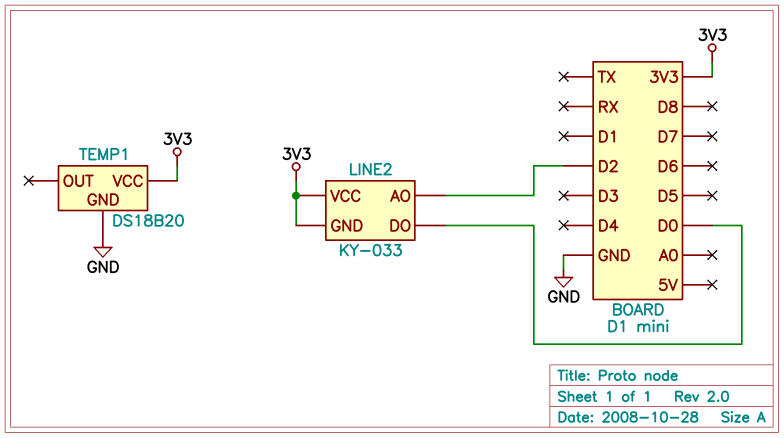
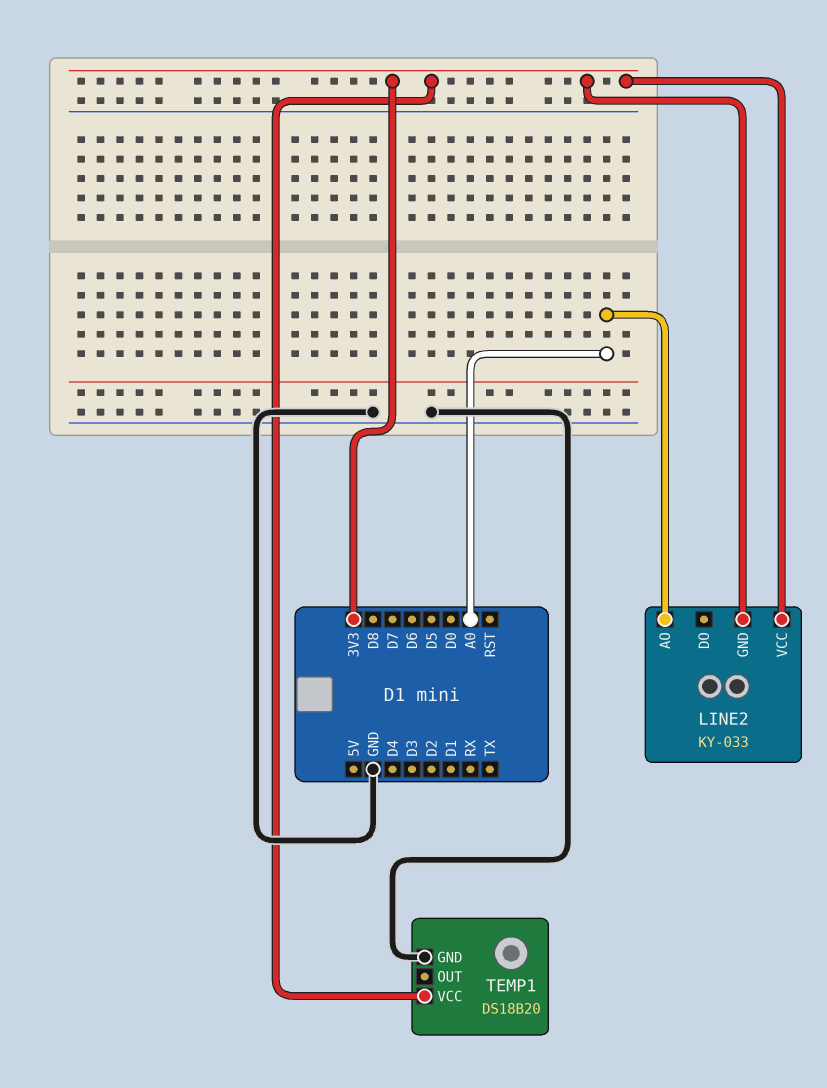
LINE2 pin AO: D2 -> A0
LINE2 pin DO: D0 -> none

